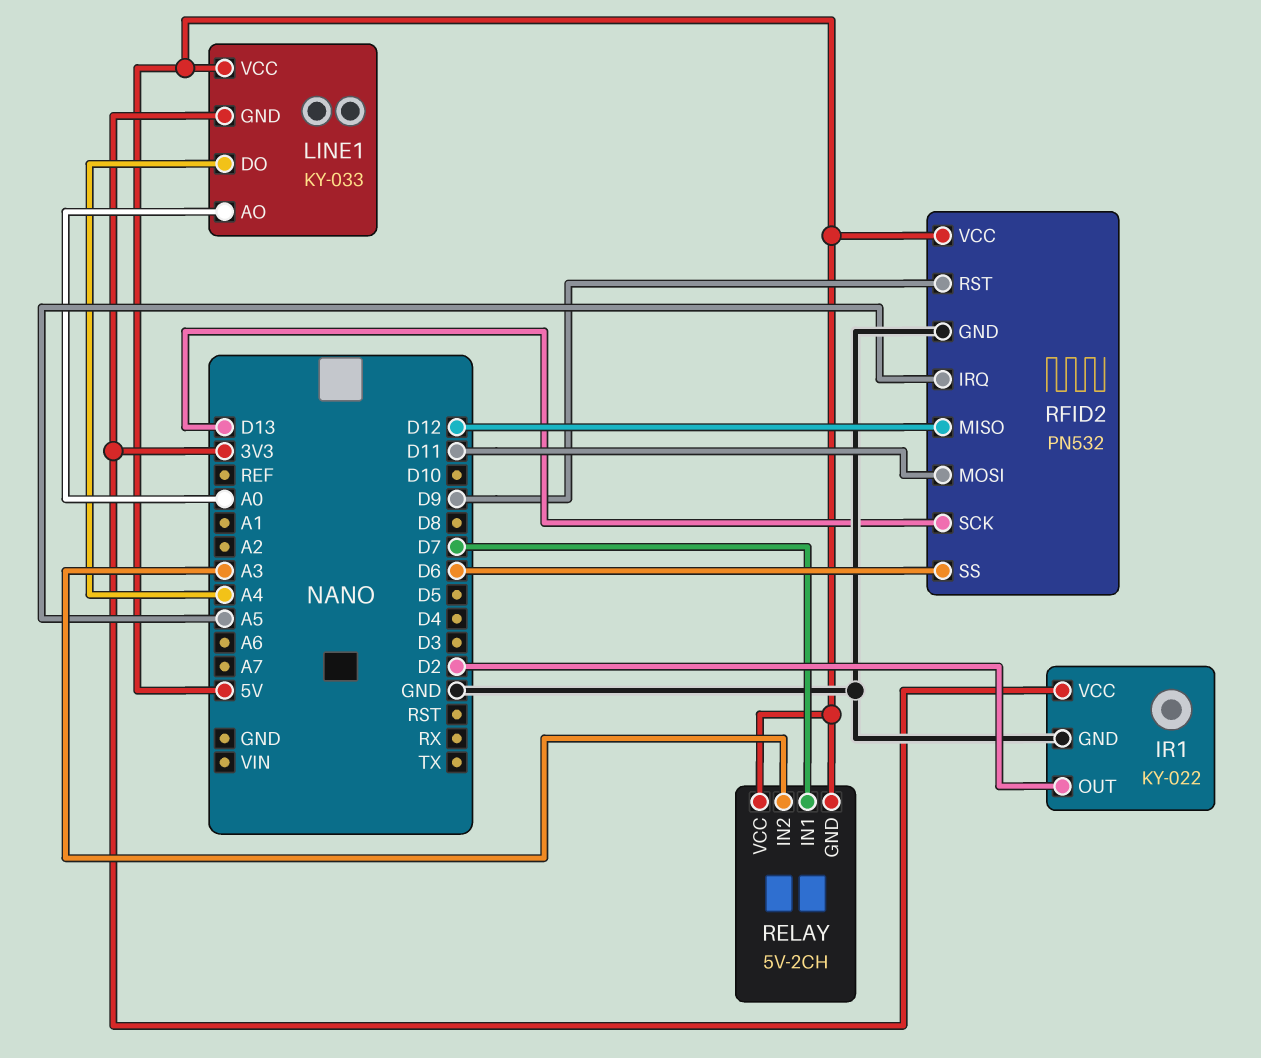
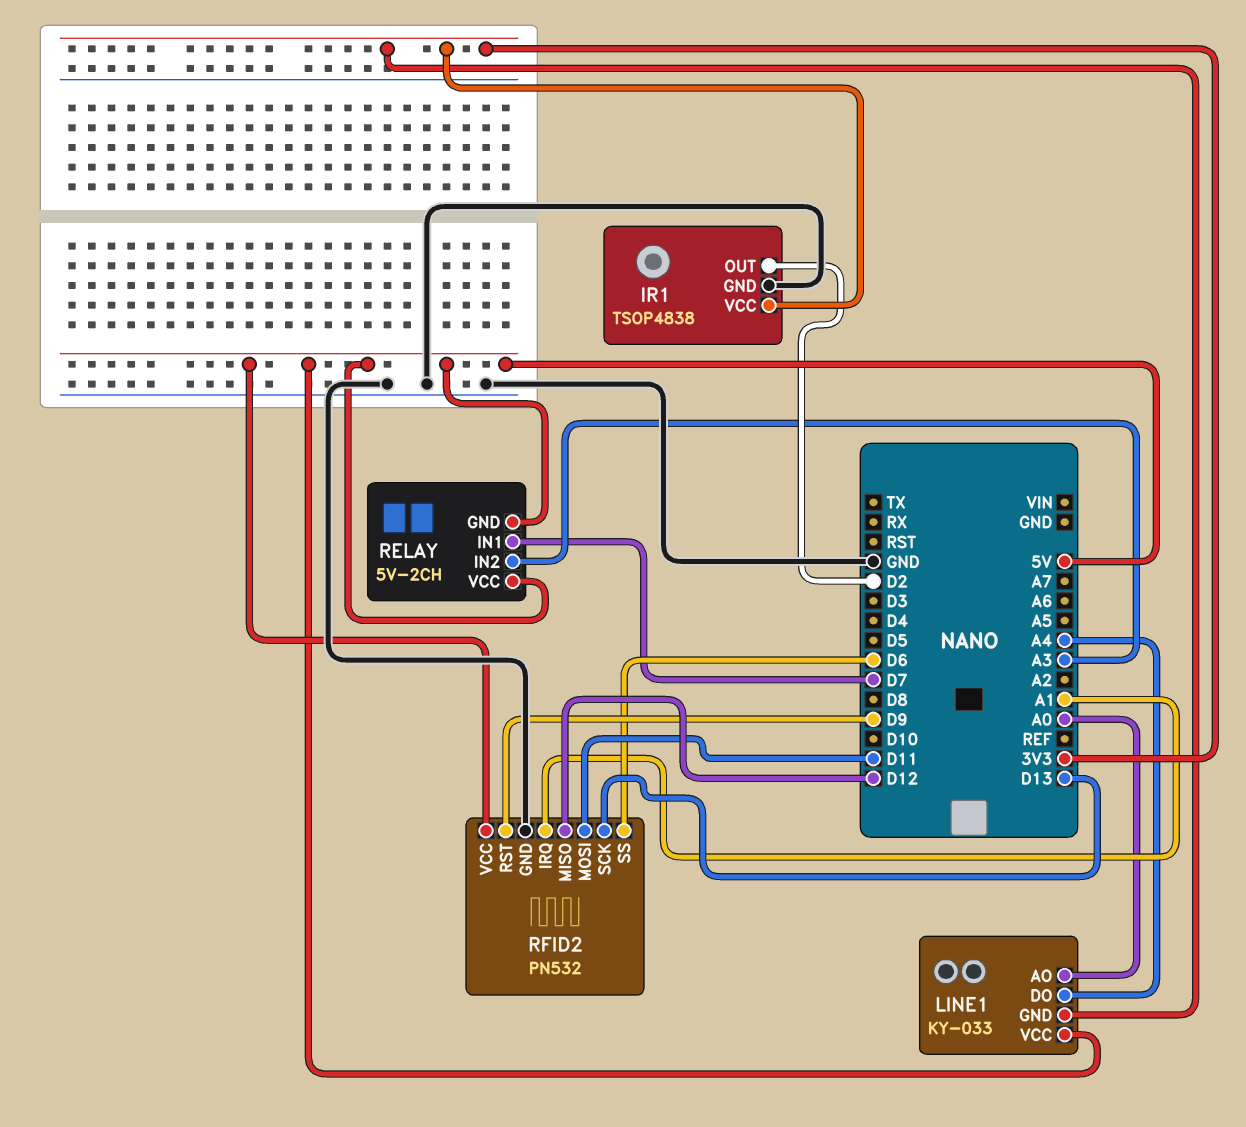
IR1: KY-022 -> TSOP4838
RFID2 pin IRQ: A5 -> A1

